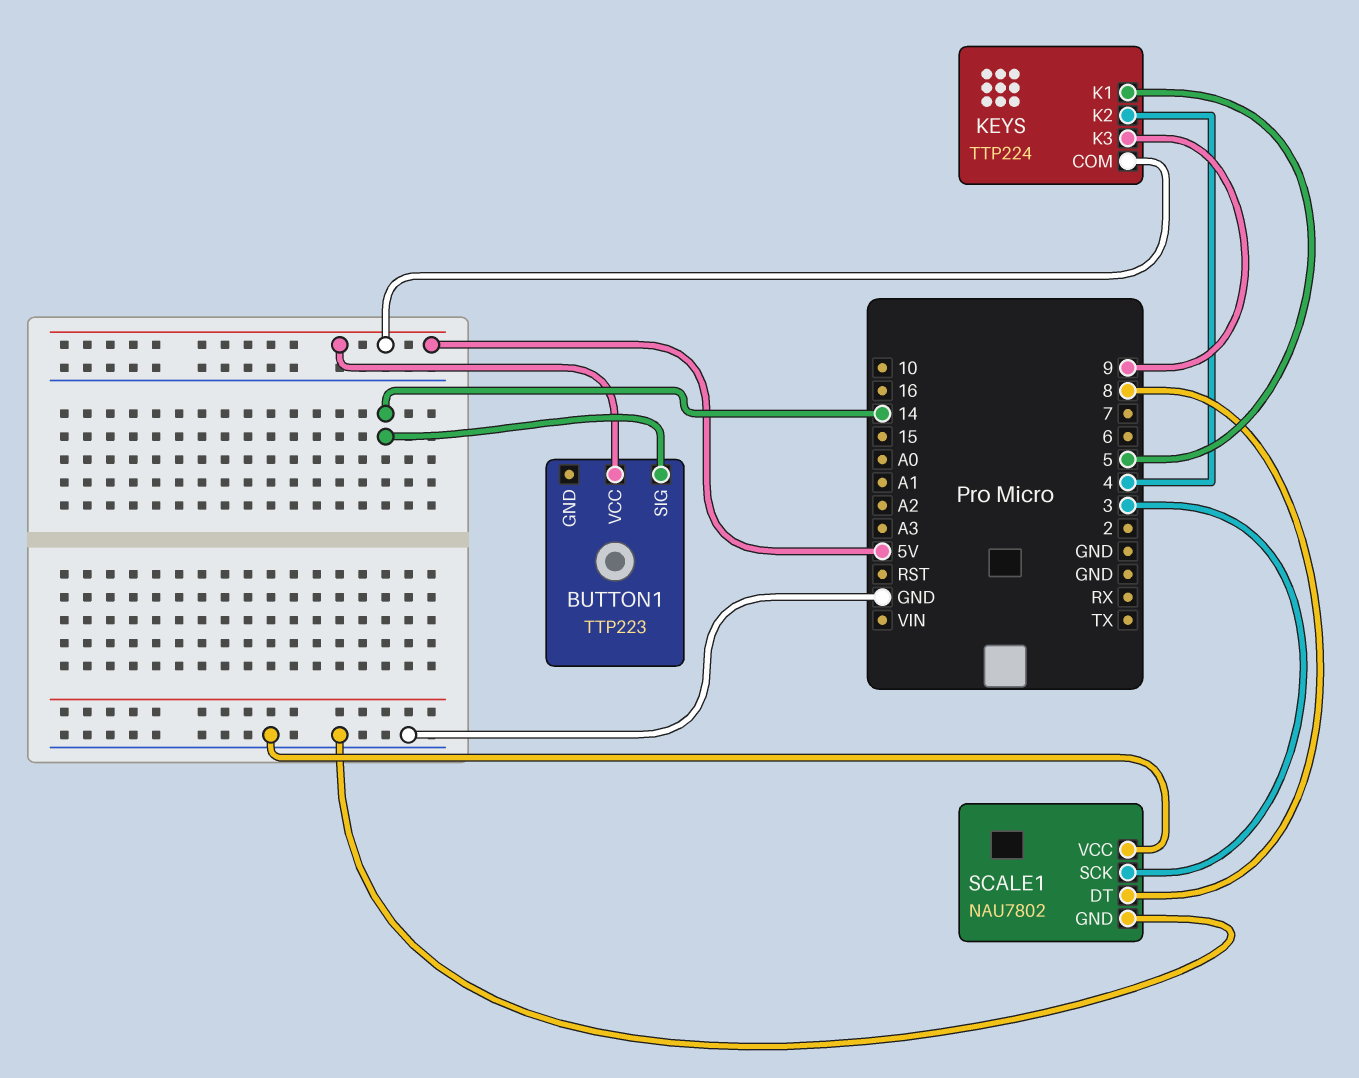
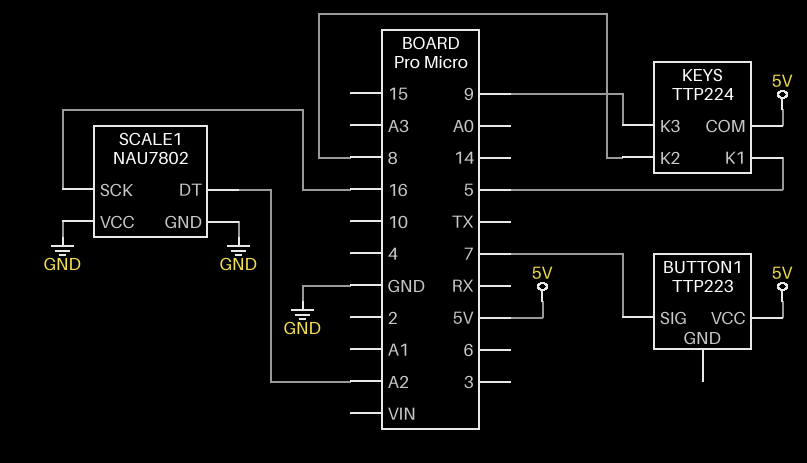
BUTTON1 pin SIG: 14 -> 7
KEYS pin K2: 4 -> 8
SCALE1 pin DT: 8 -> A2
SCALE1 pin SCK: 3 -> 16

